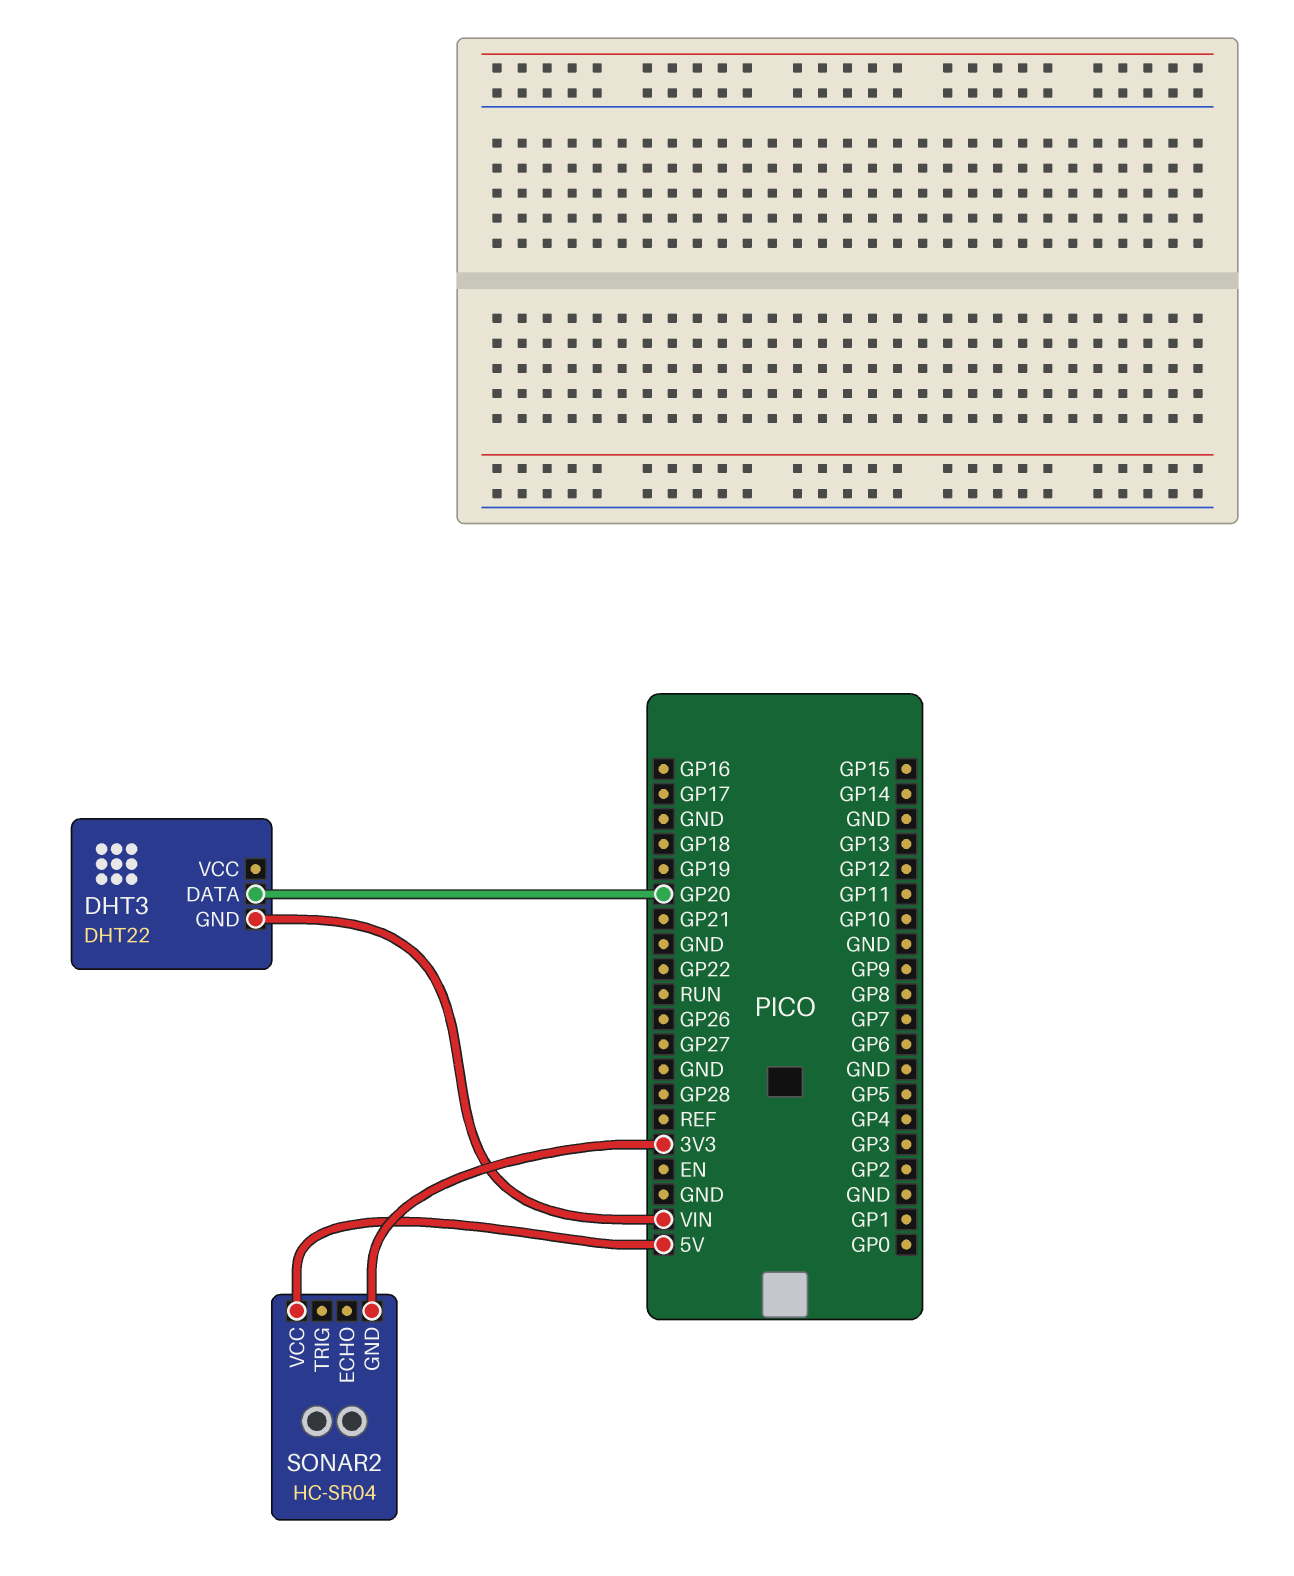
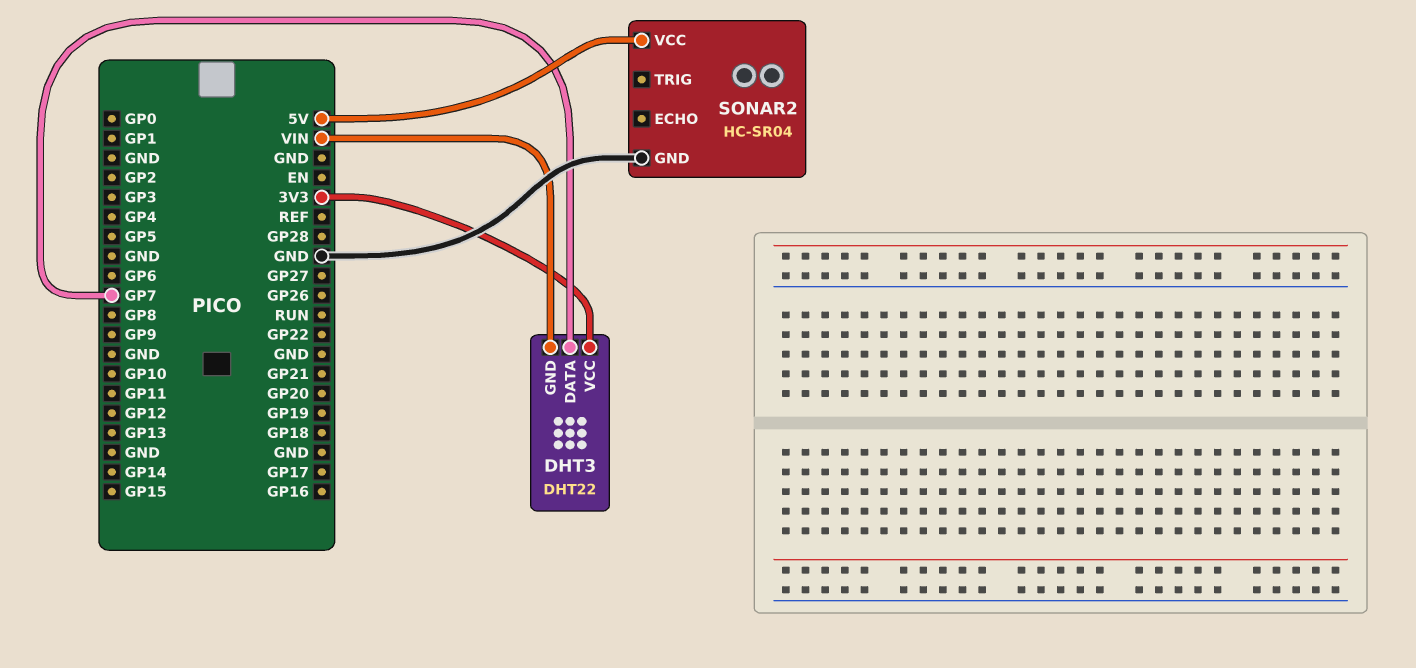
DHT3 pin DATA: GP20 -> GP7
DHT3 pin VCC: none -> 3V3
SONAR2 pin GND: 3V3 -> GND

